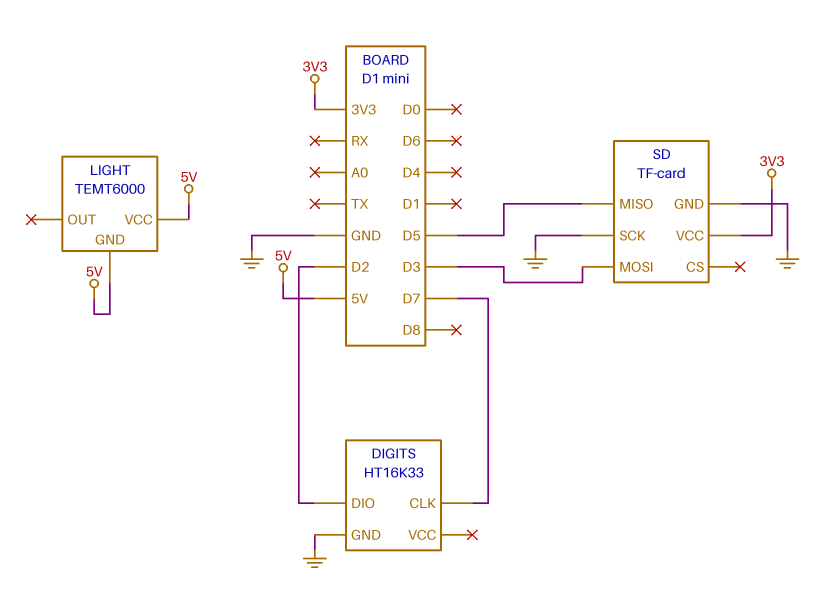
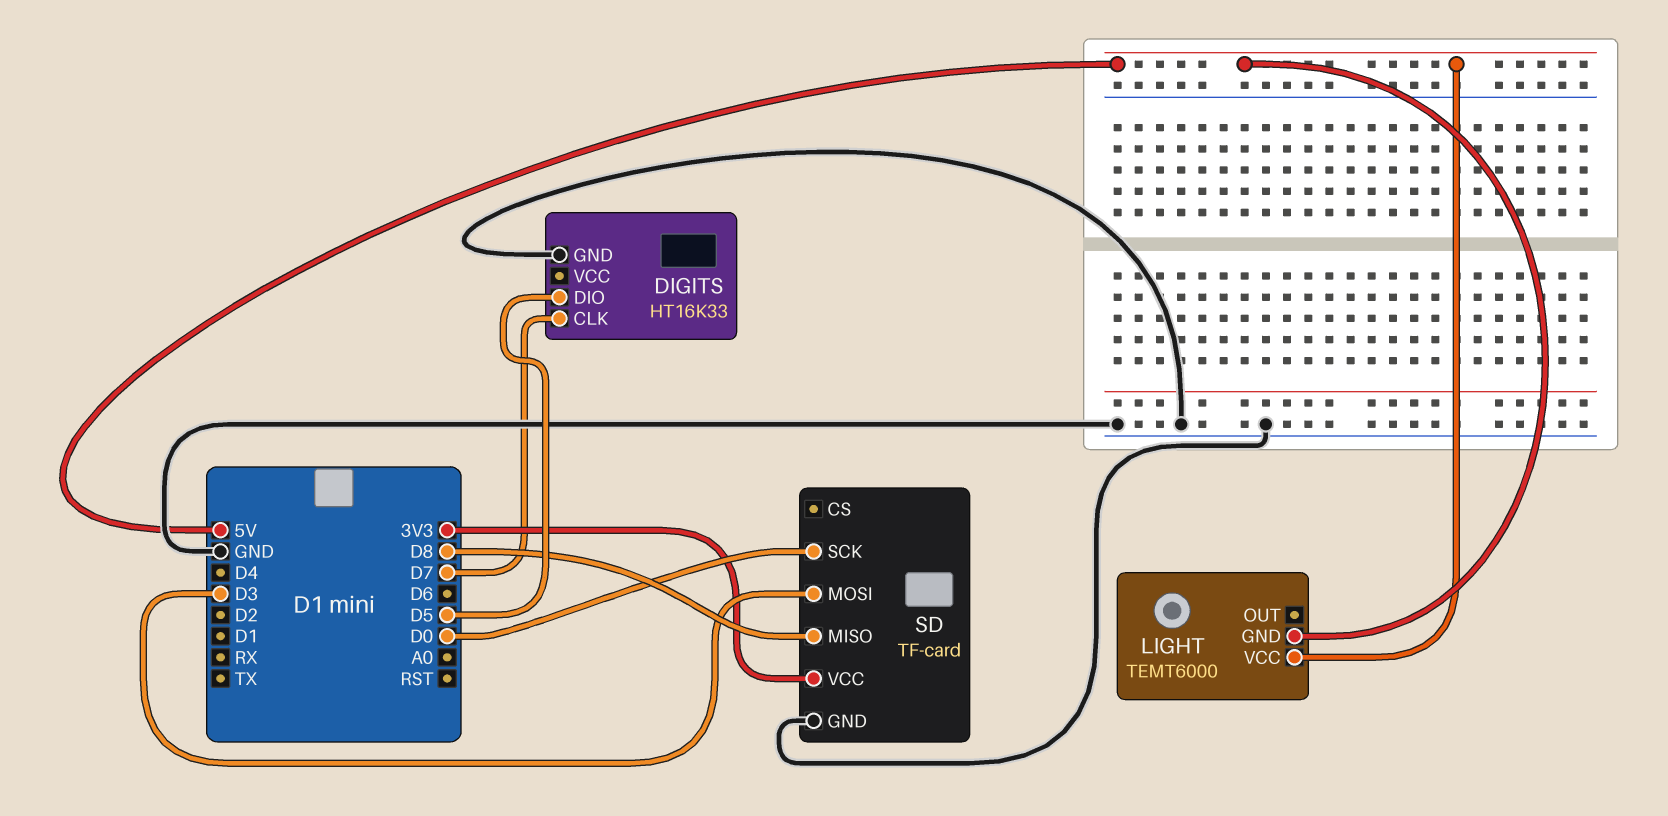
DIGITS pin DIO: D2 -> D5
SD pin MISO: D5 -> D8
SD pin SCK: GND -> D0

